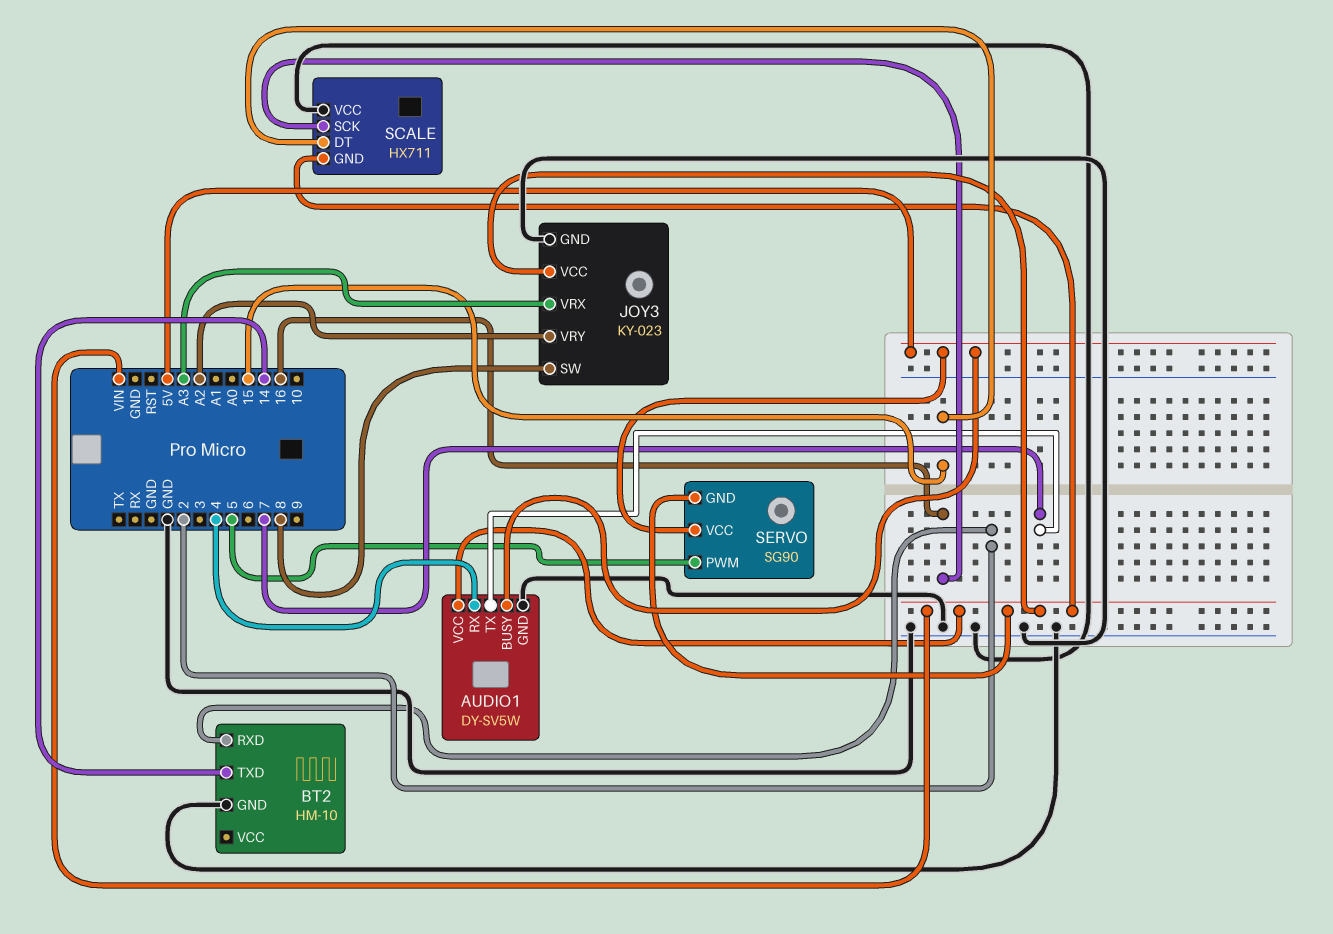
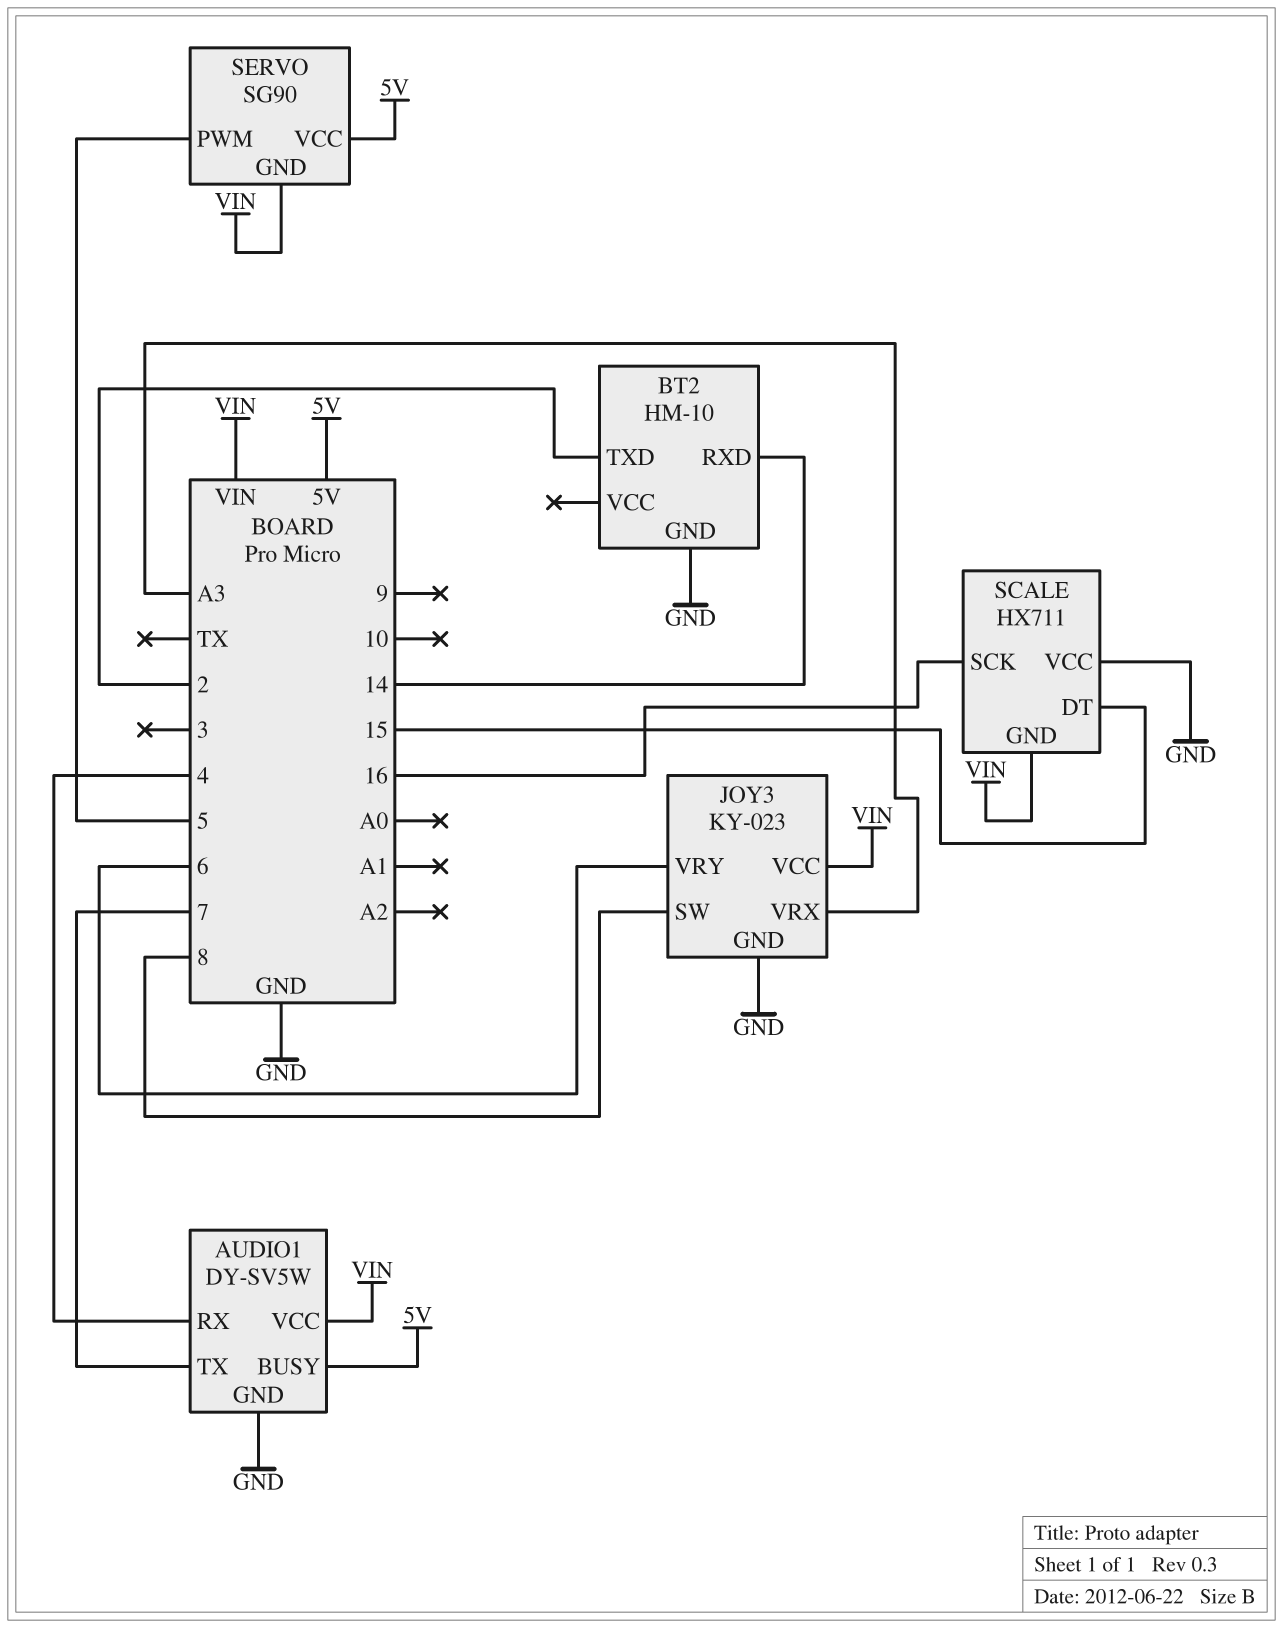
BT2 pin RXD: 2 -> 14
BT2 pin TXD: 14 -> 2
JOY3 pin VRY: A2 -> 6

